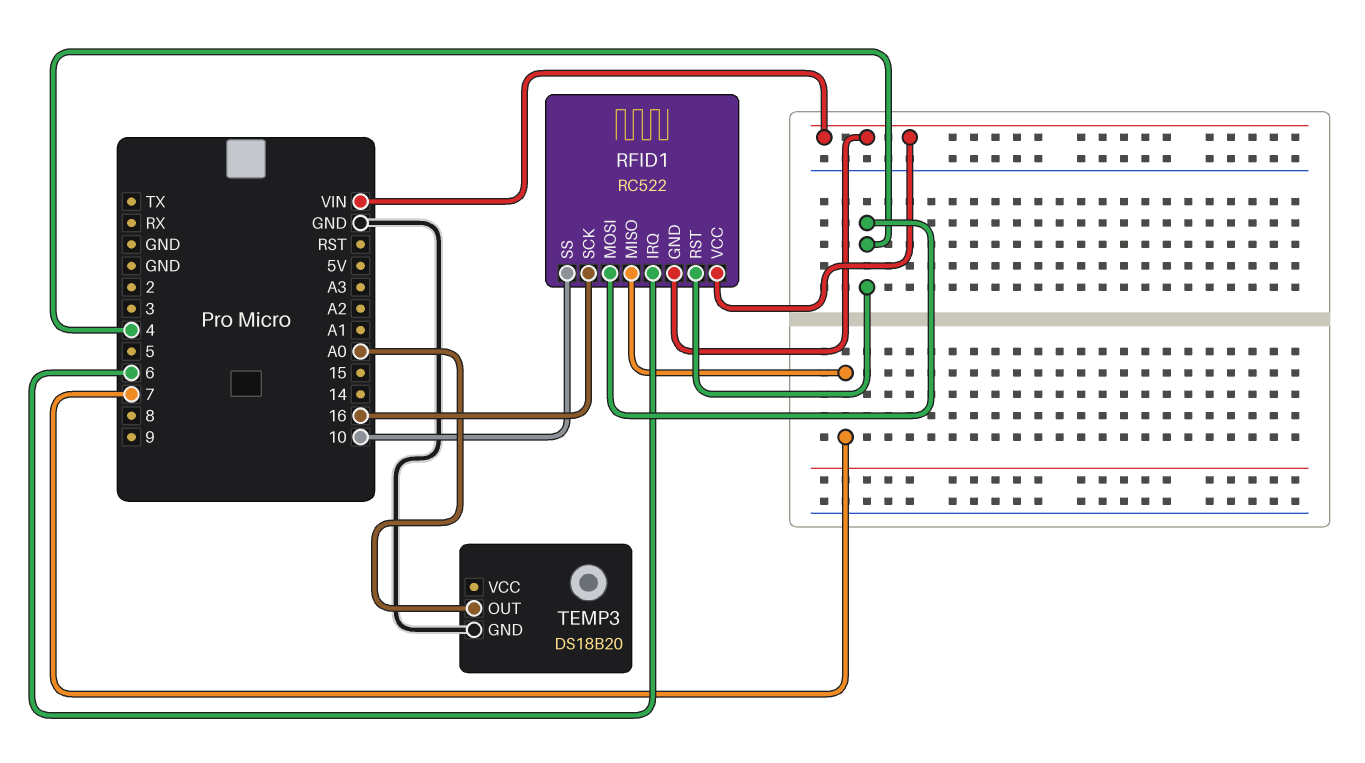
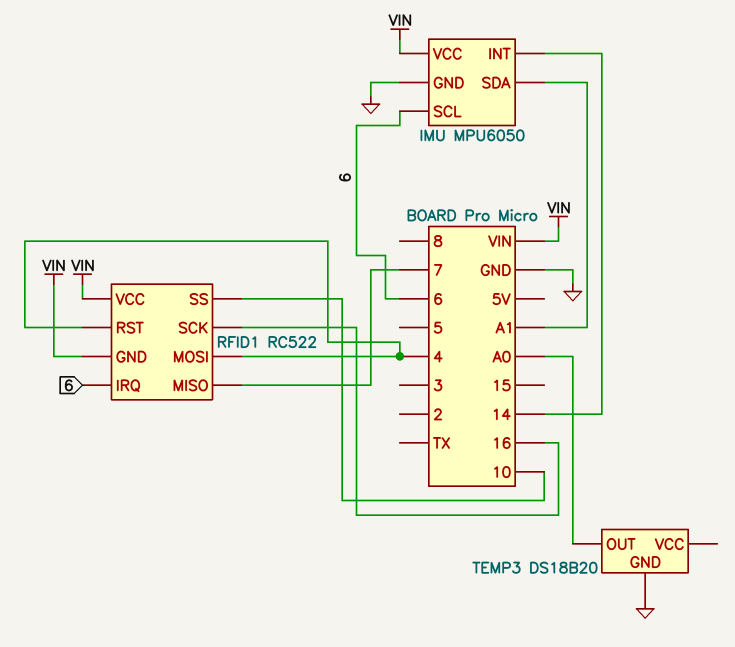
IMU: none -> MPU6050
IMU pin GND: none -> GND
IMU pin INT: none -> 14
IMU pin SCL: none -> 6
IMU pin SDA: none -> A1
IMU pin VCC: none -> VIN

